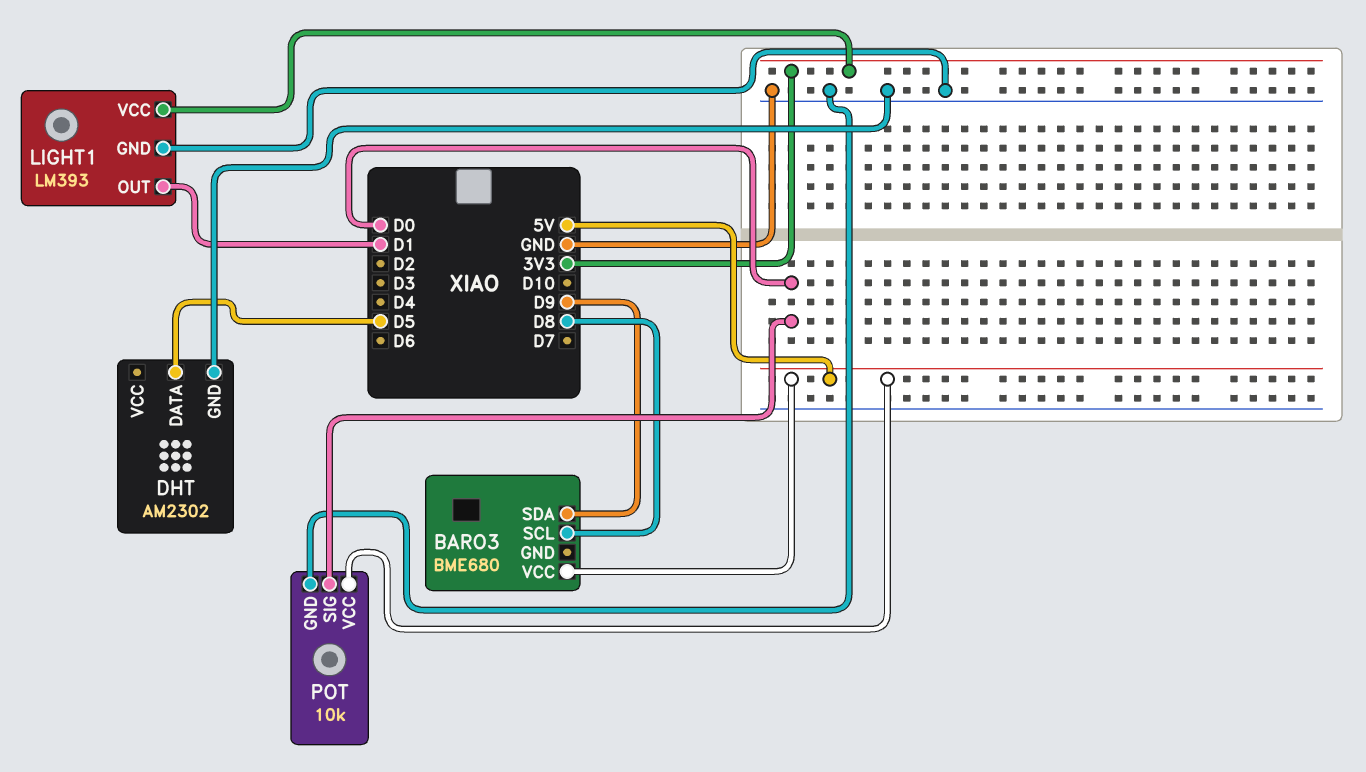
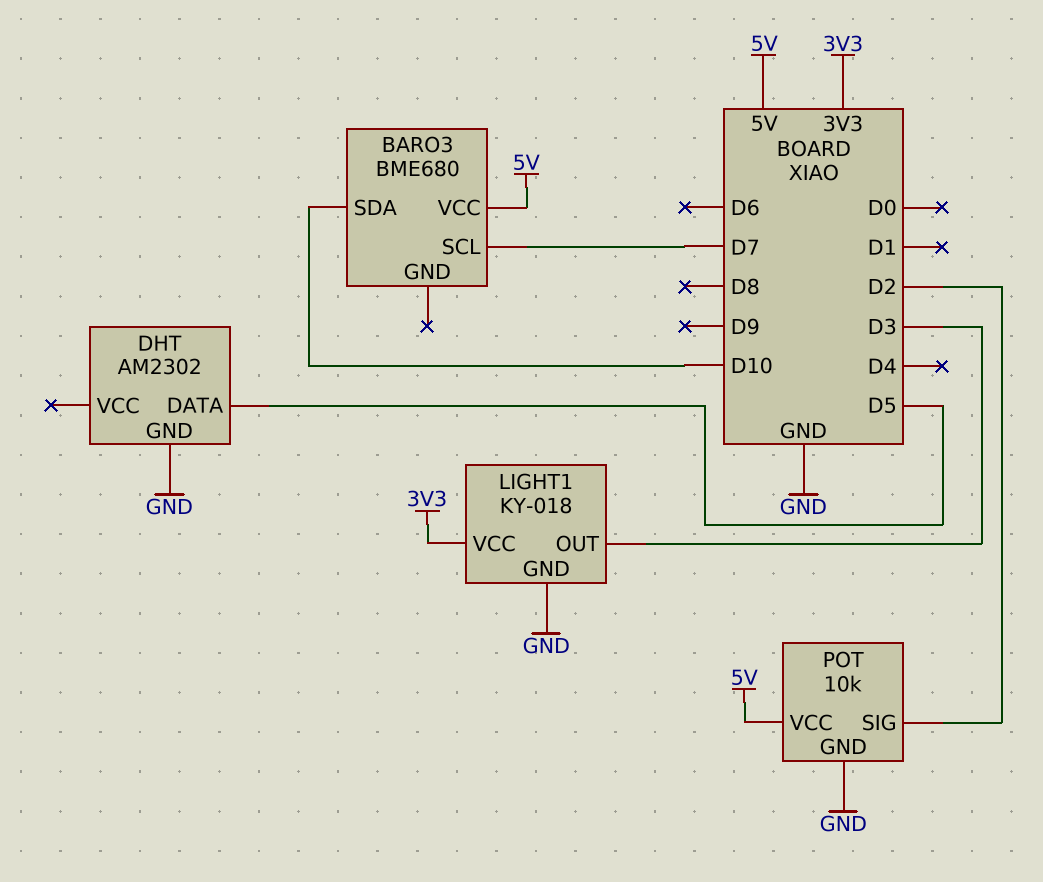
BARO3 pin SCL: D8 -> D7
BARO3 pin SDA: D9 -> D10
LIGHT1: LM393 -> KY-018
LIGHT1 pin OUT: D1 -> D3
POT pin SIG: D0 -> D2

